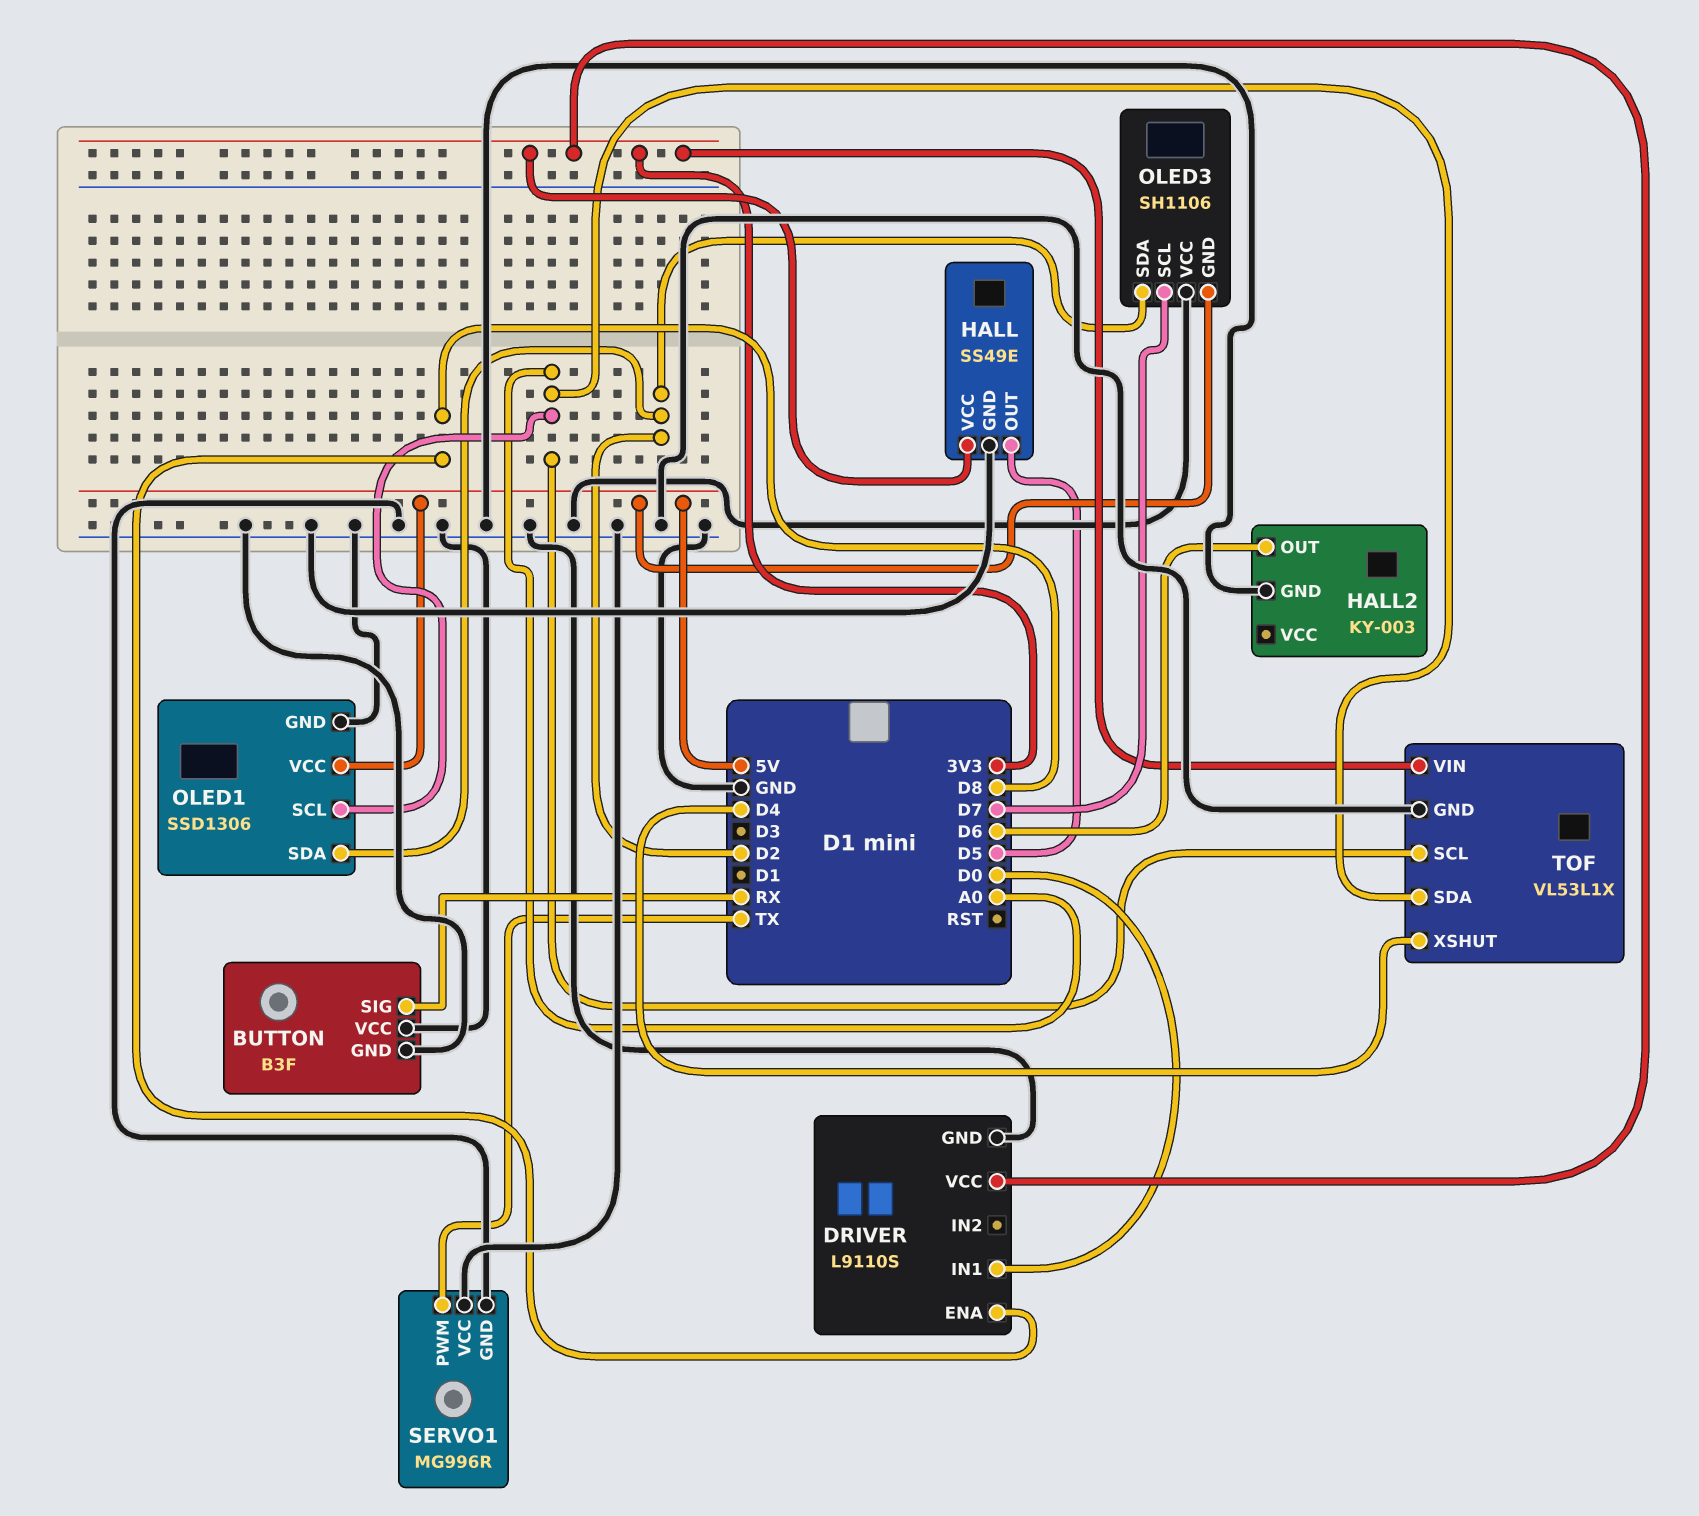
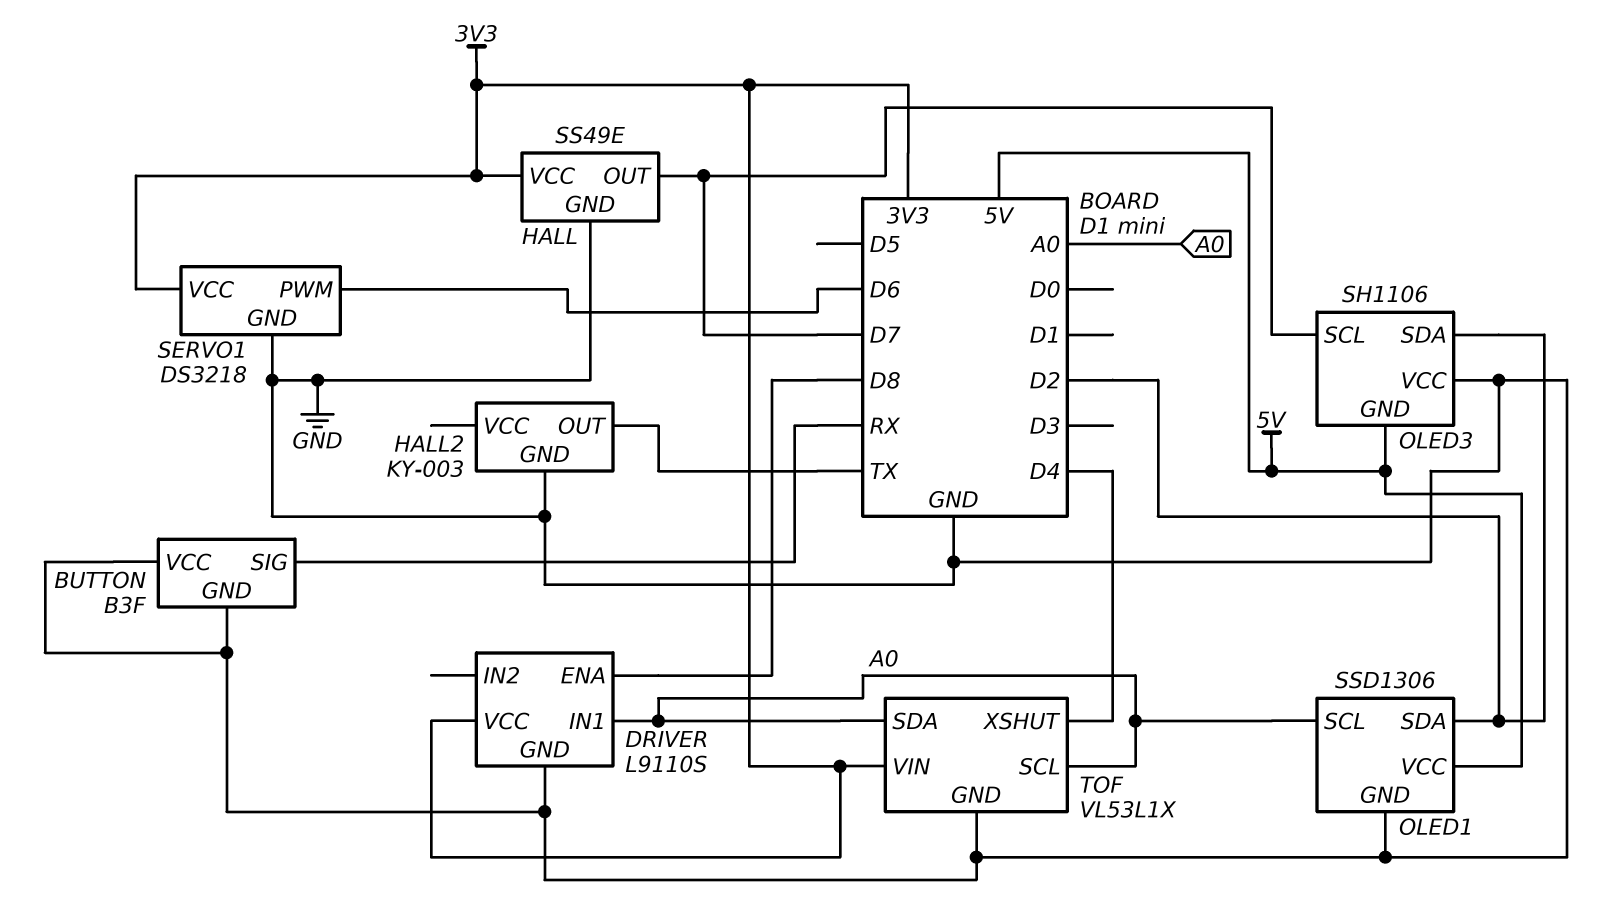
DRIVER pin IN1: D0 -> A0
HALL pin OUT: D5 -> D7
HALL2 pin OUT: D6 -> TX
SERVO1: MG996R -> DS3218
SERVO1 pin PWM: TX -> D6
SERVO1 pin VCC: GND -> 3V3

